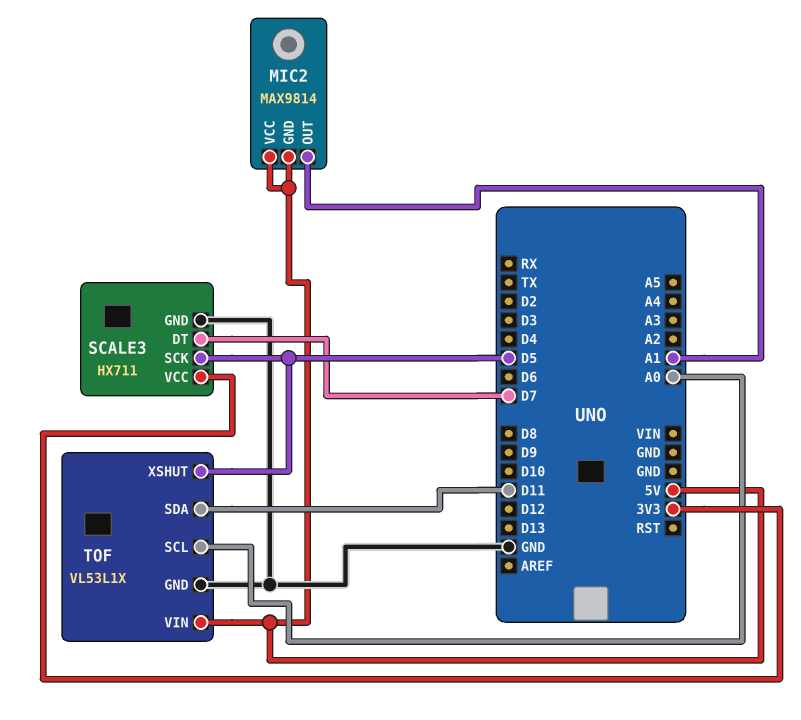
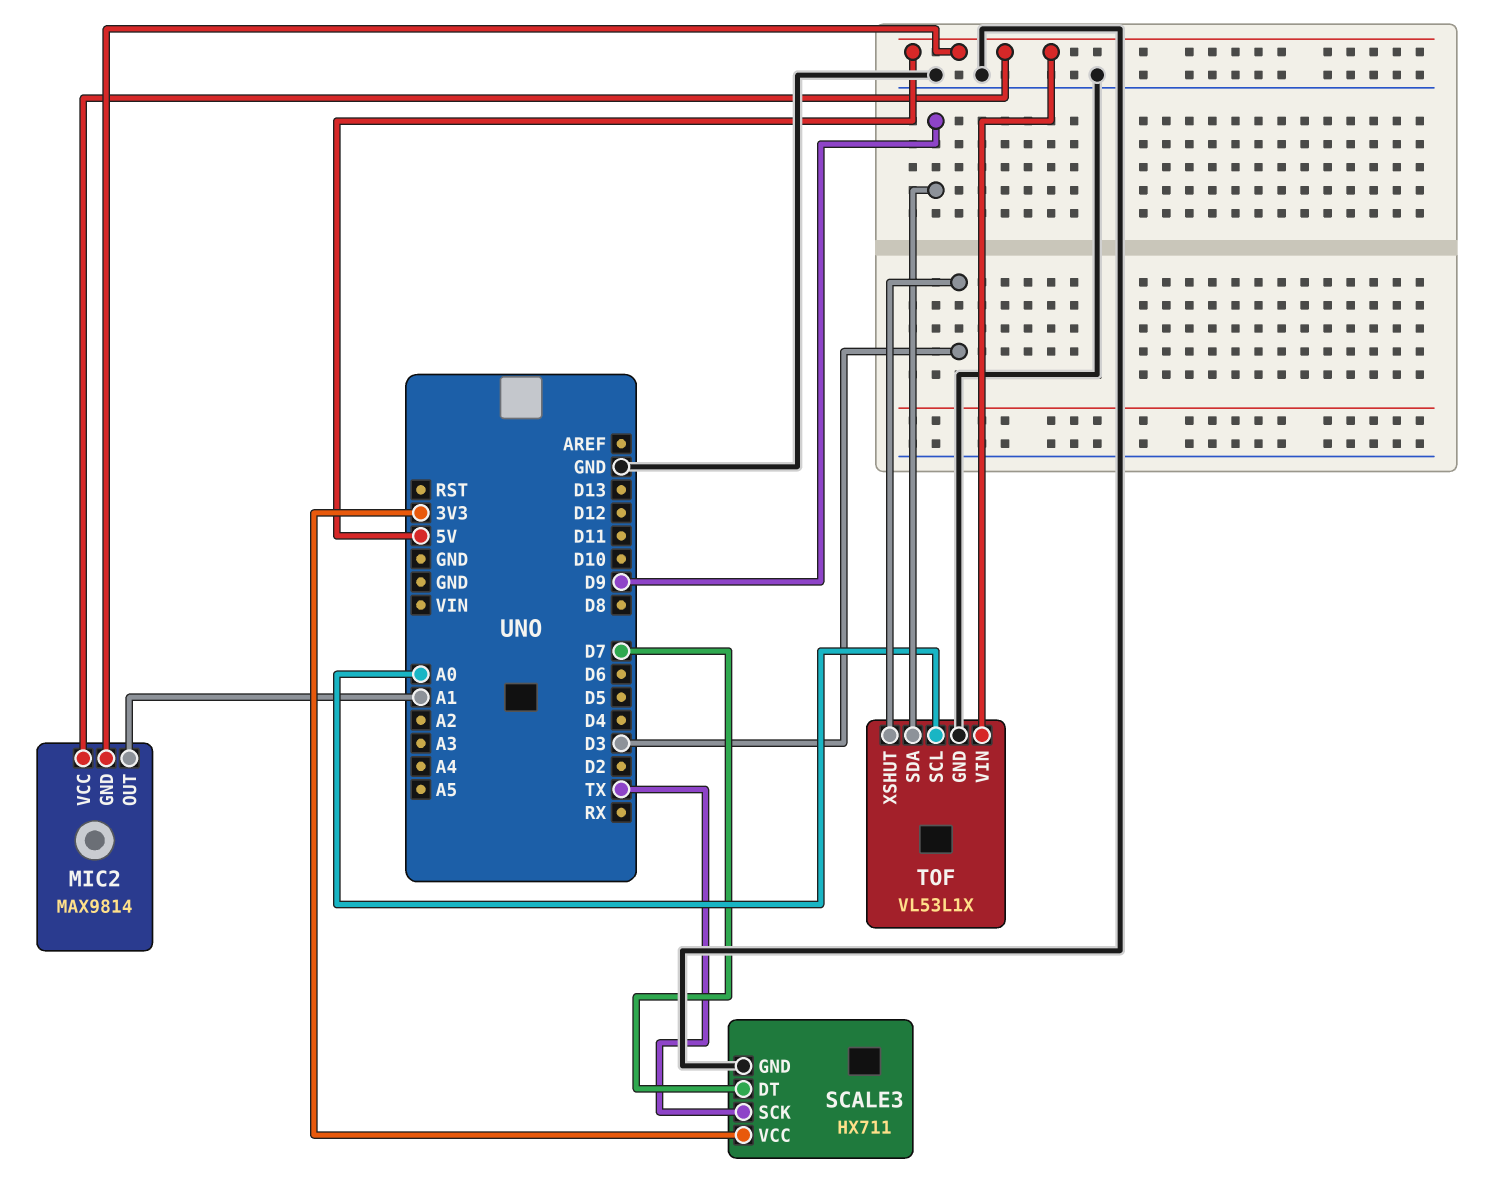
SCALE3 pin SCK: D5 -> TX
TOF pin SDA: D11 -> D9
TOF pin XSHUT: D5 -> D3

